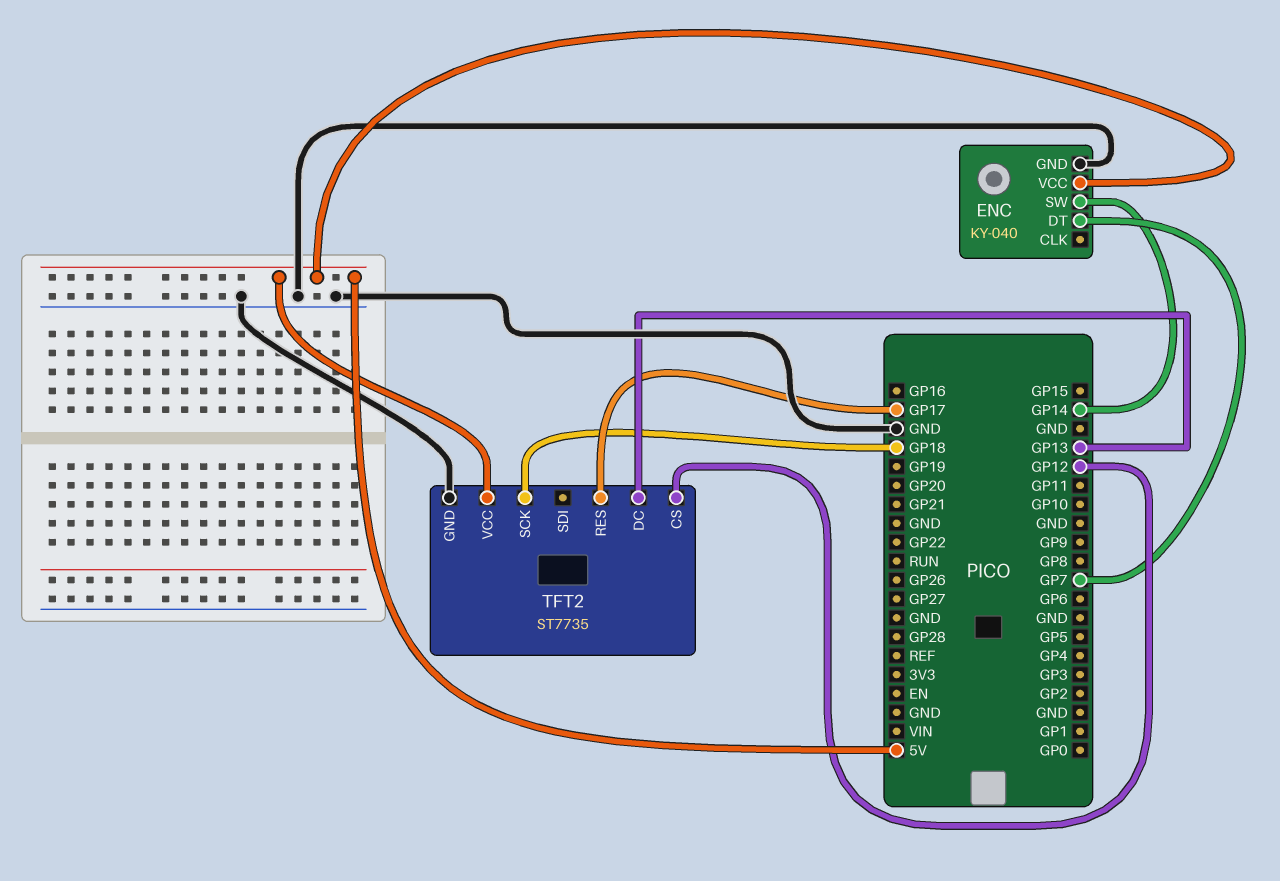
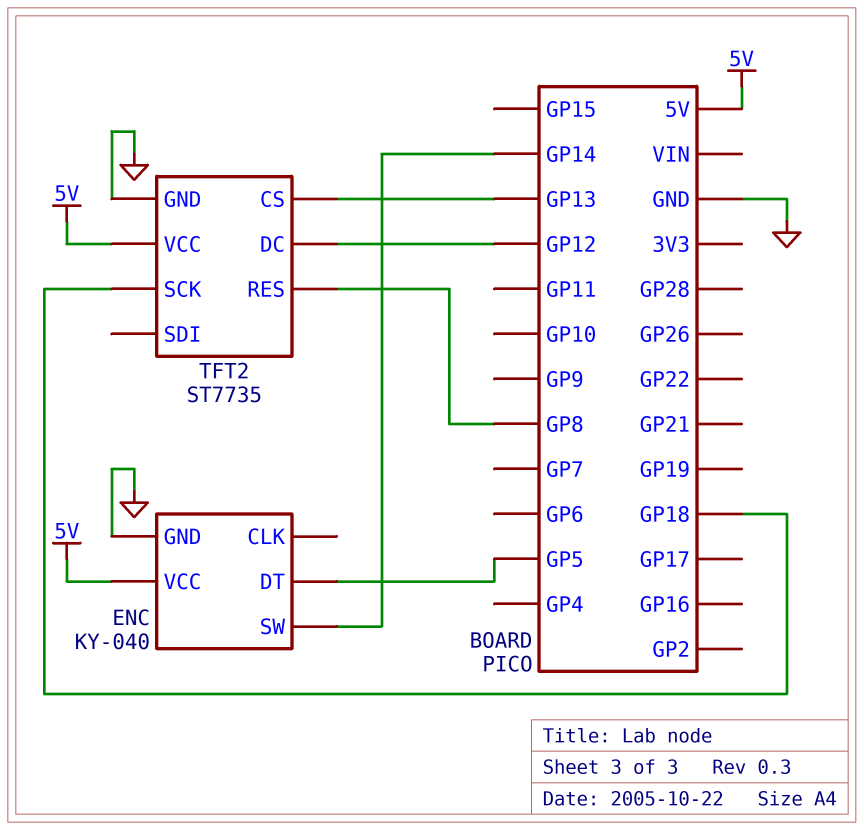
ENC pin DT: GP7 -> GP5
TFT2 pin CS: GP12 -> GP13
TFT2 pin DC: GP13 -> GP12
TFT2 pin RES: GP17 -> GP8

